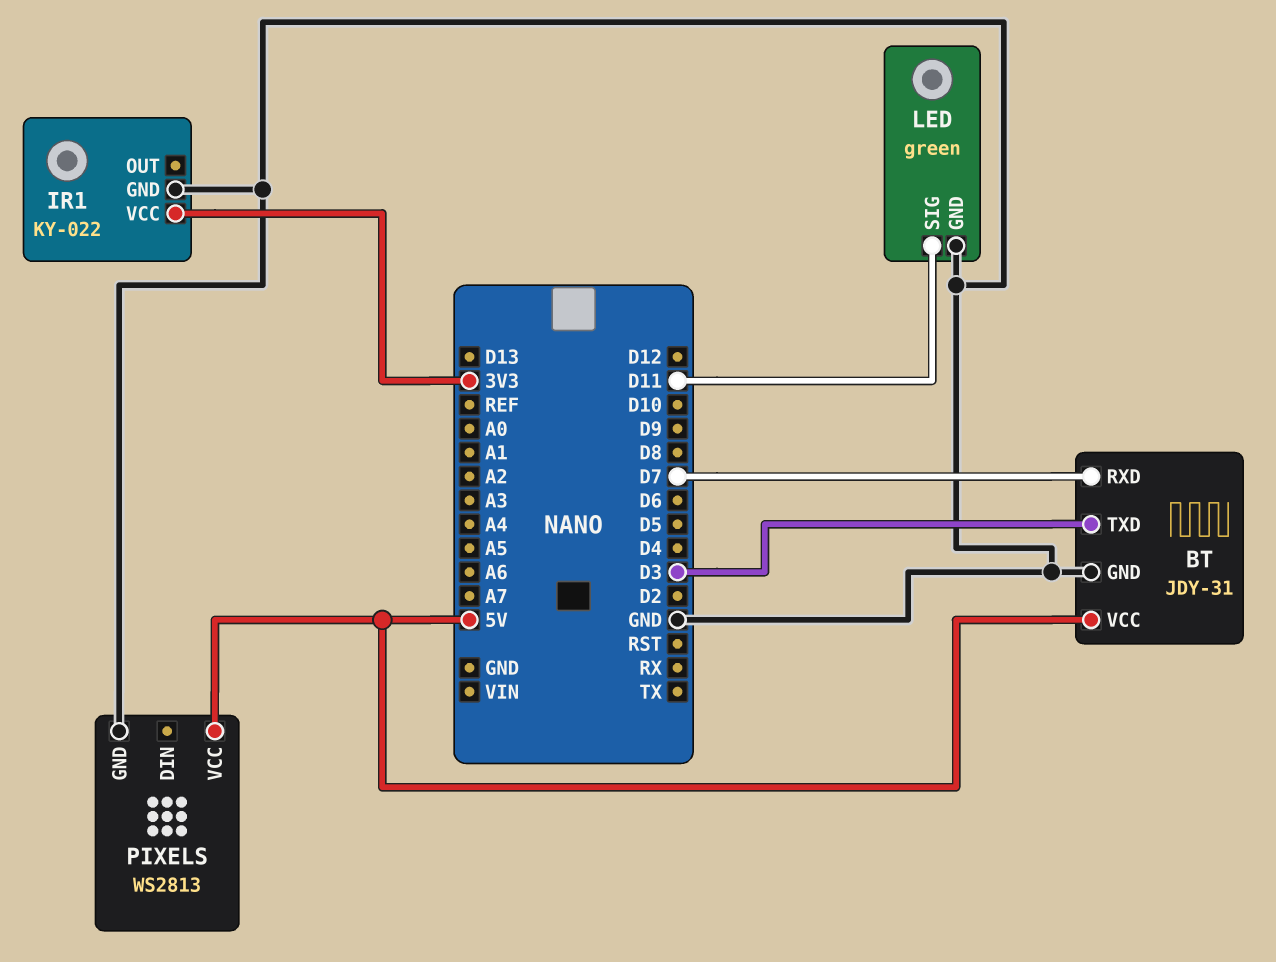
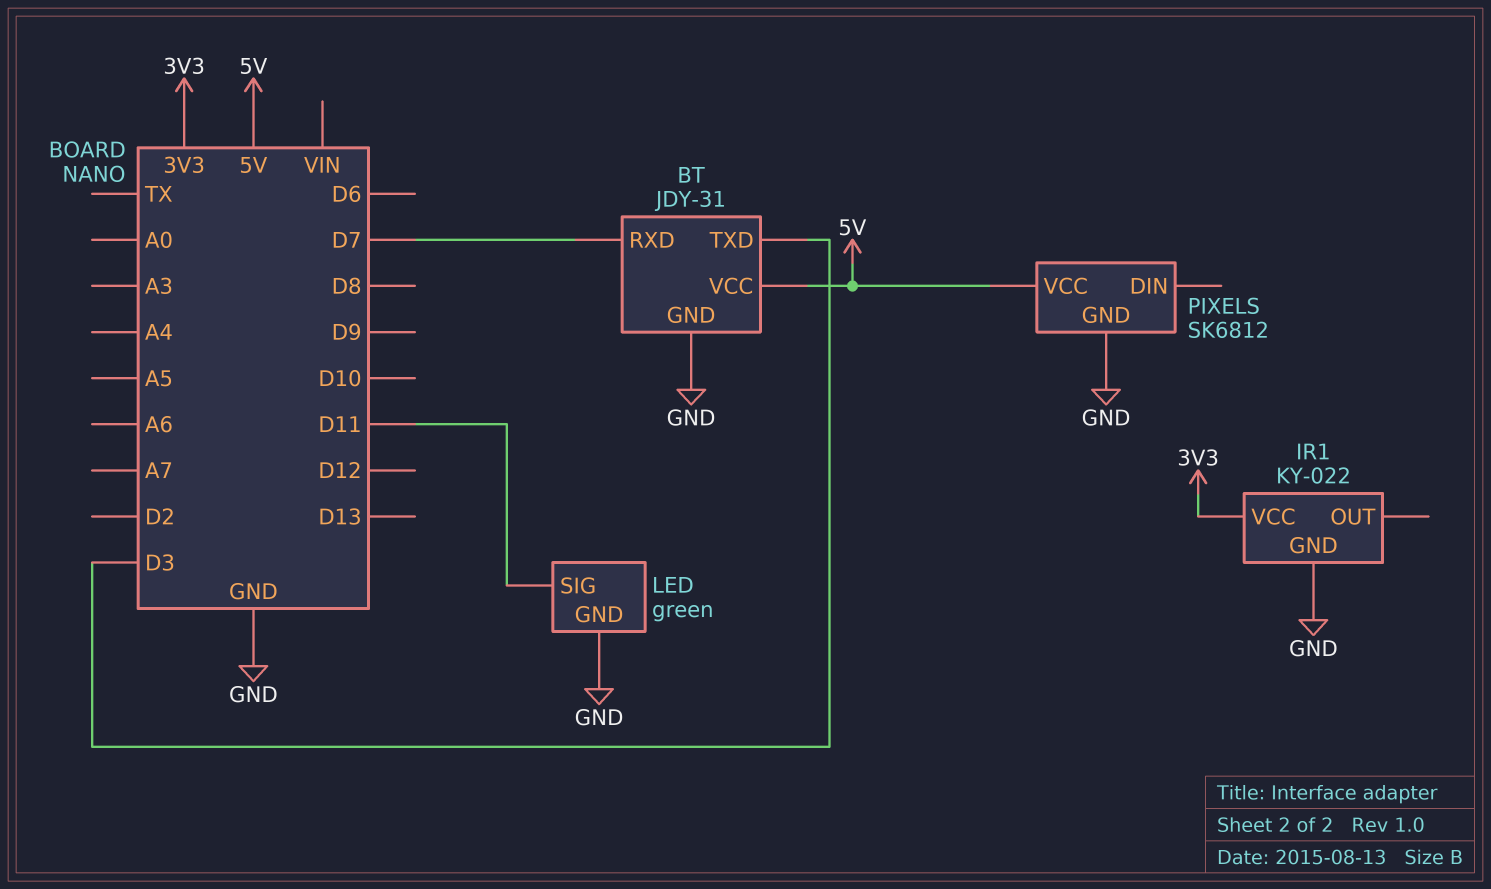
PIXELS: WS2813 -> SK6812

